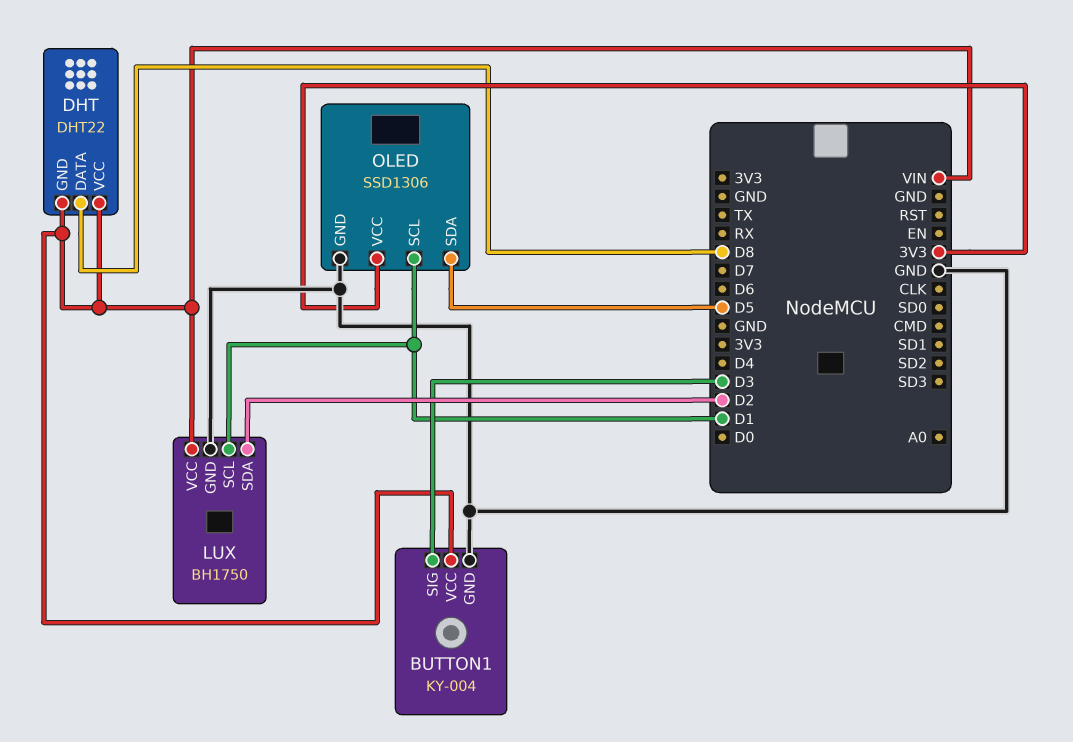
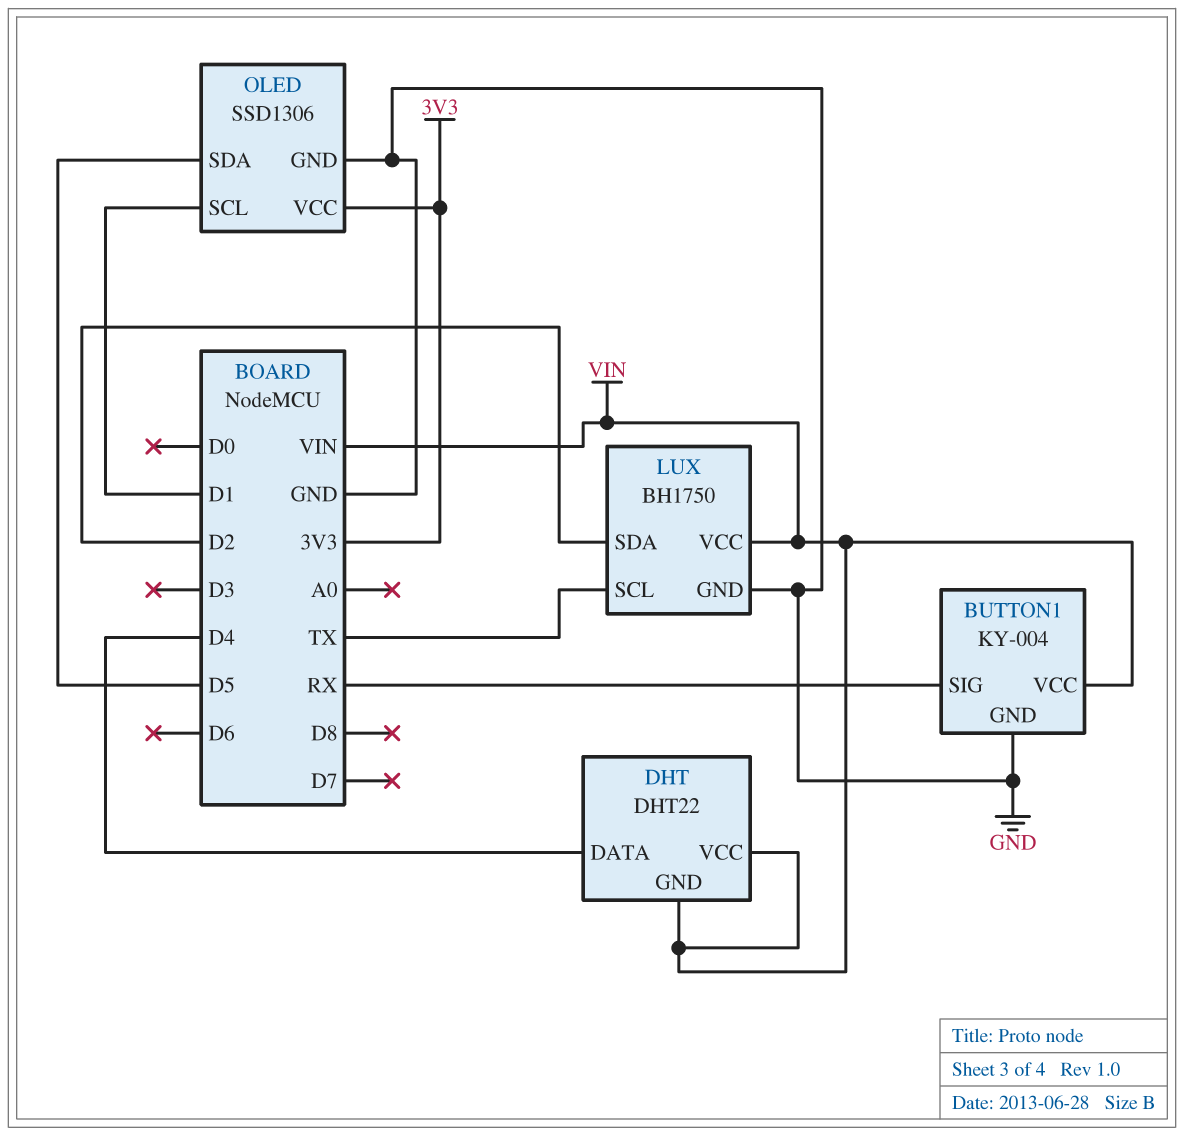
BUTTON1 pin SIG: D3 -> RX
DHT pin DATA: D8 -> D4
LUX pin SCL: D1 -> TX

